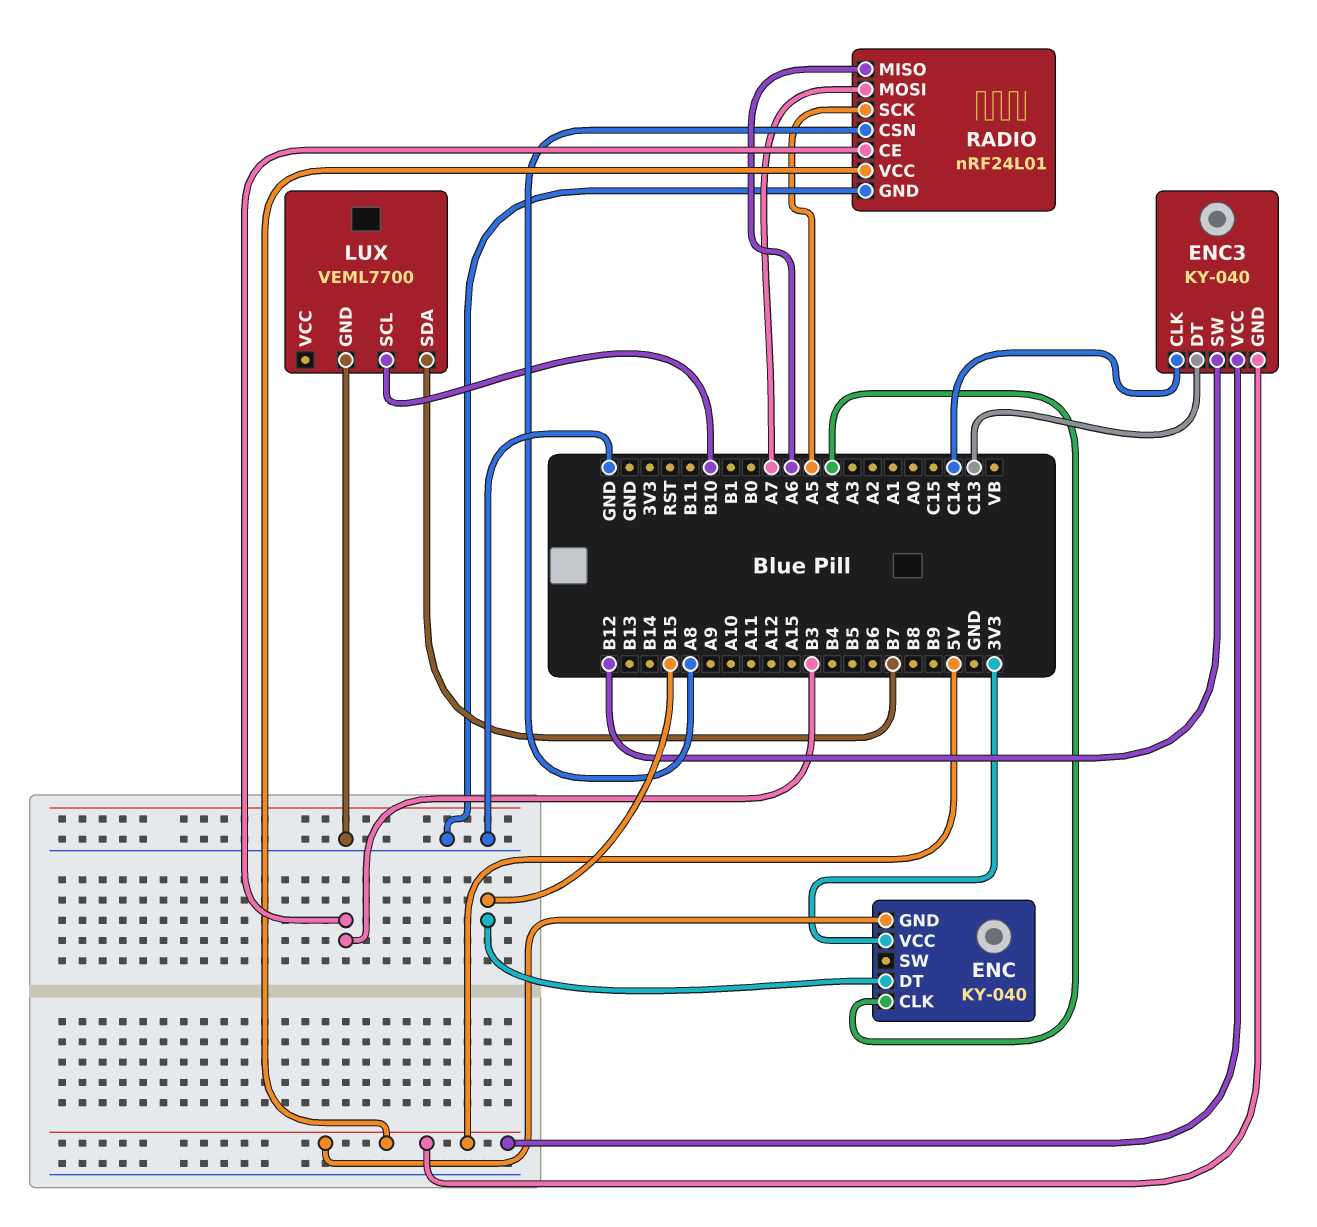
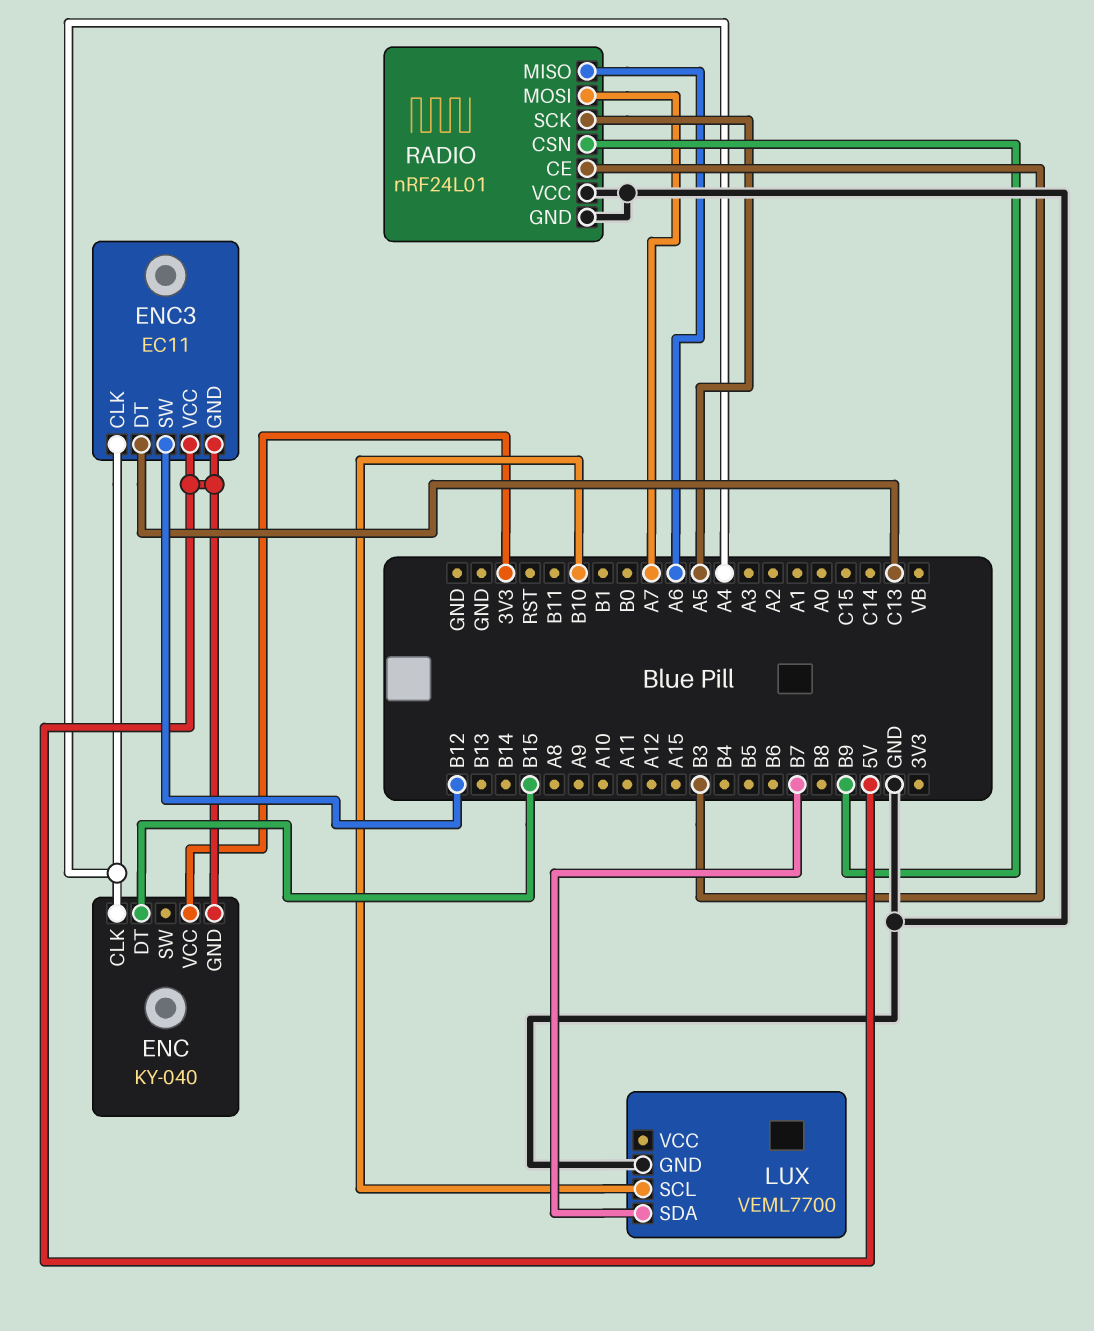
ENC3: KY-040 -> EC11
ENC3 pin CLK: C14 -> A4
RADIO pin CSN: A8 -> B9
RADIO pin VCC: 5V -> GND

